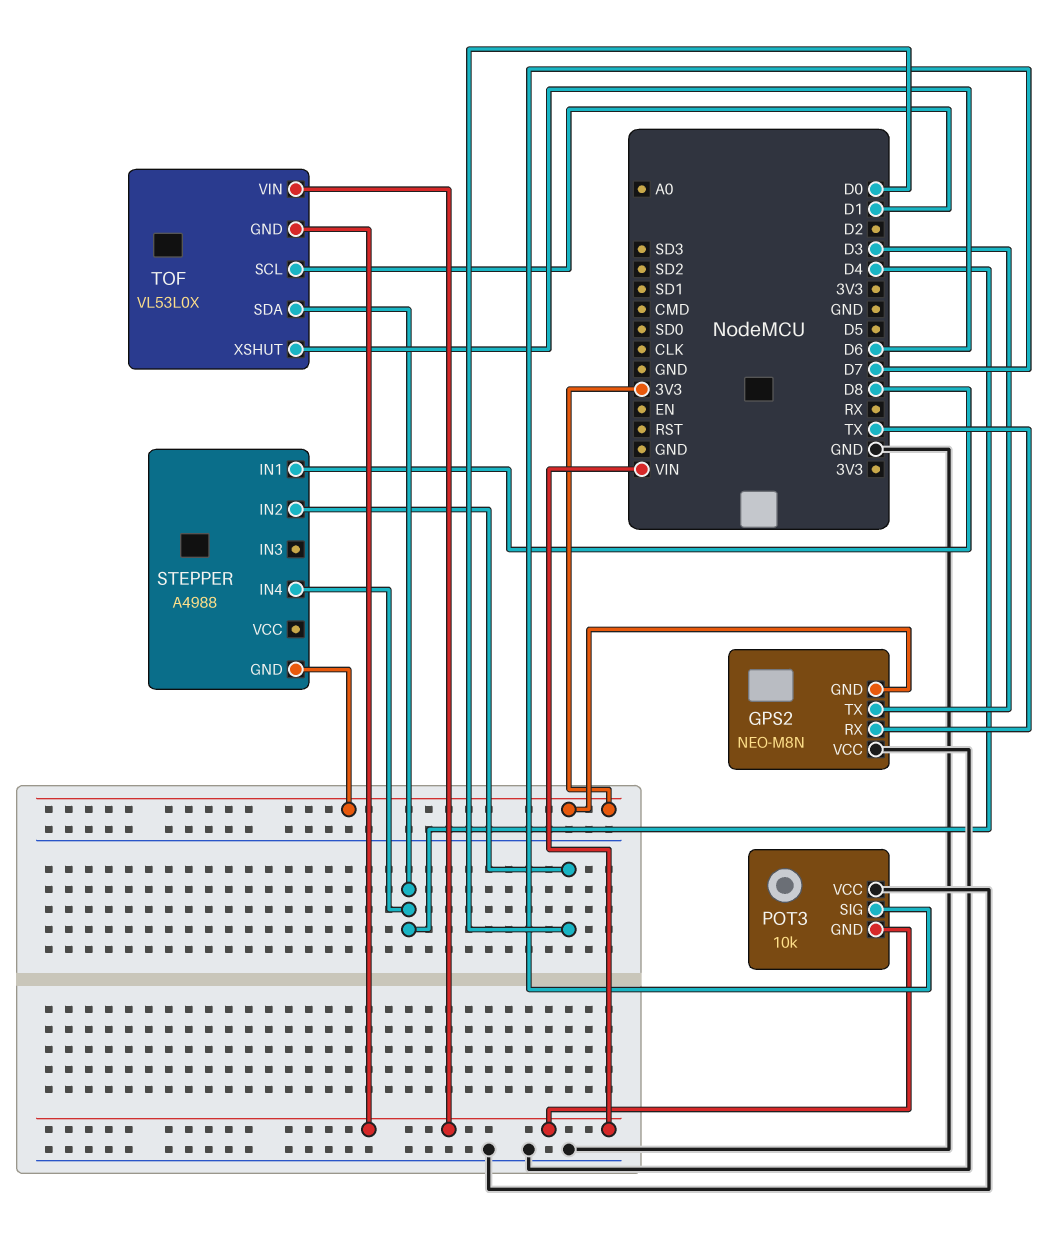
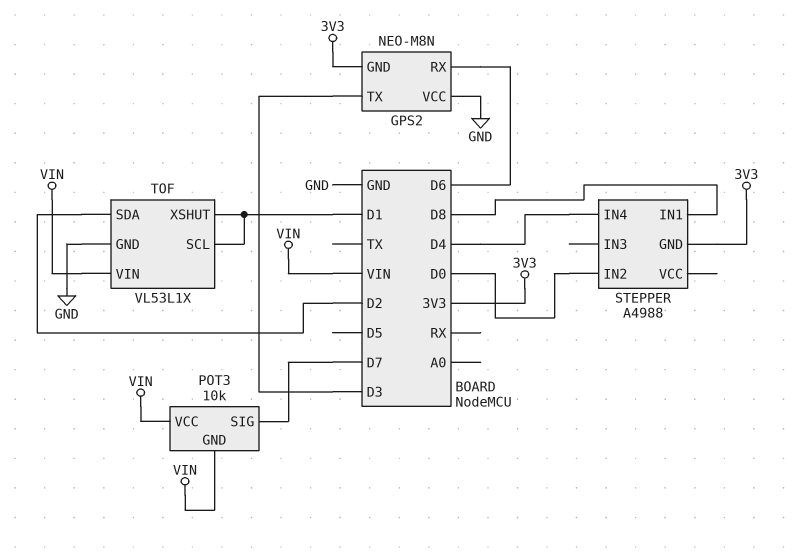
GPS2 pin RX: TX -> D6
POT3 pin VCC: GND -> VIN
TOF: VL53L0X -> VL53L1X
TOF pin GND: VIN -> GND
TOF pin SDA: D4 -> D2
TOF pin XSHUT: D6 -> D1

